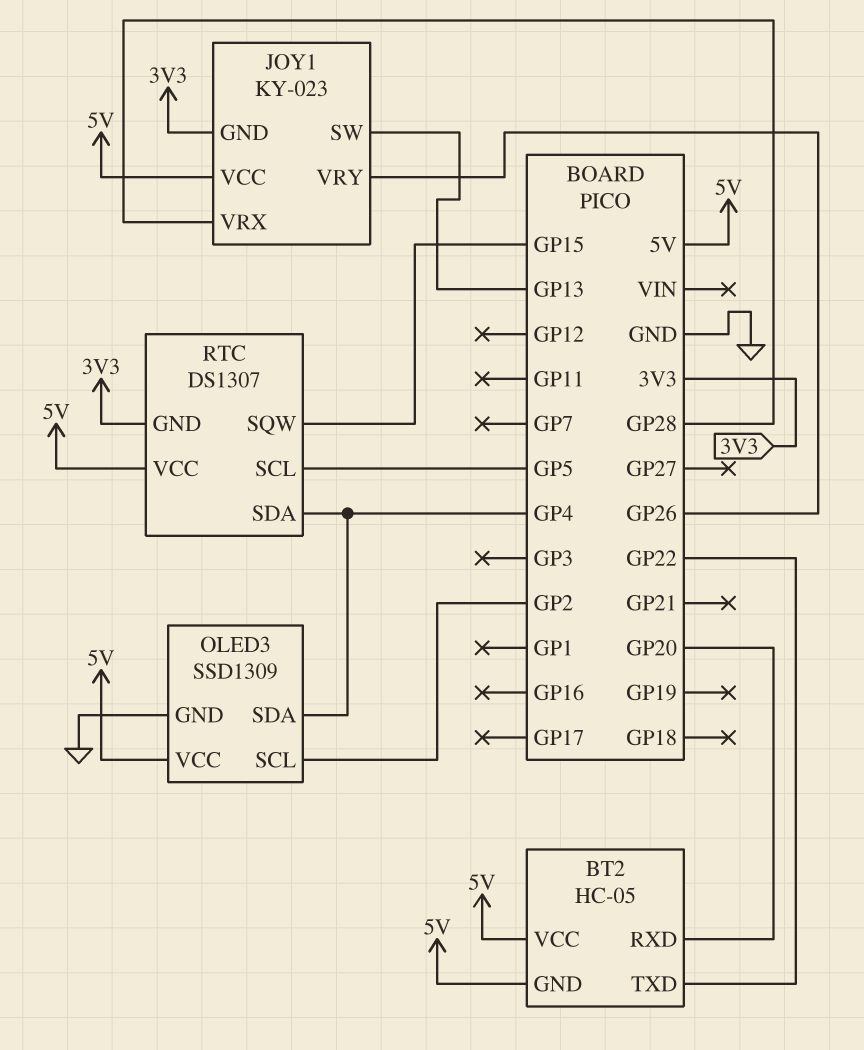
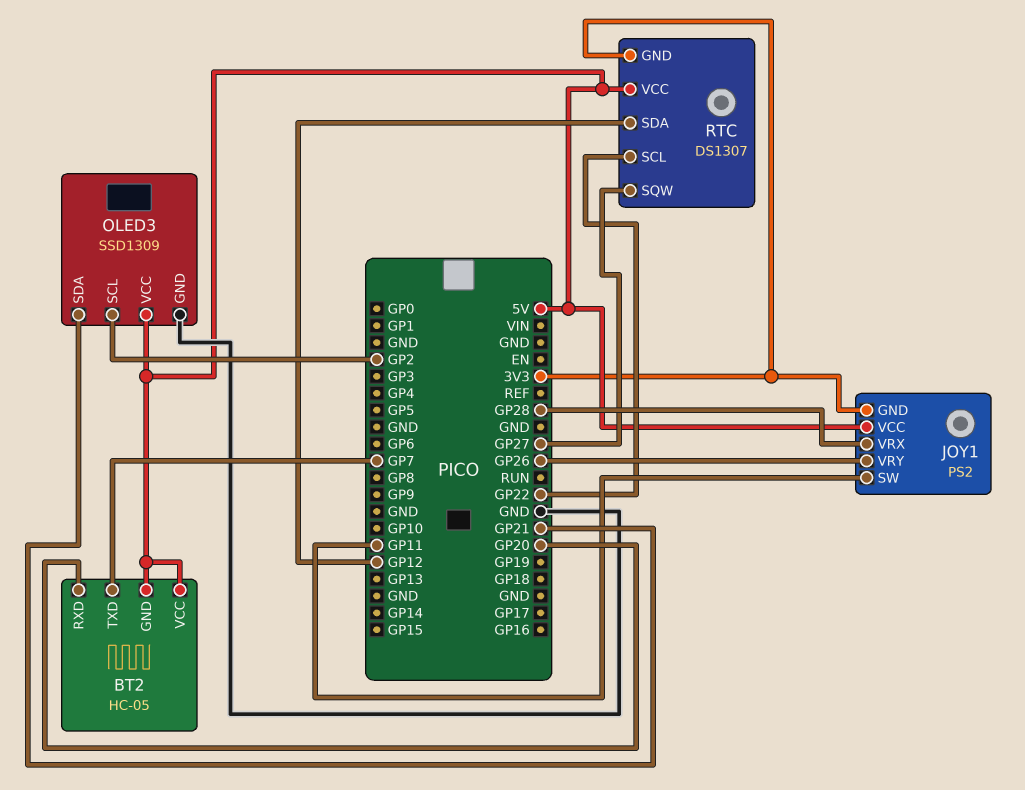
BT2 pin TXD: GP22 -> GP7
JOY1: KY-023 -> PS2
JOY1 pin SW: GP13 -> GP11
OLED3 pin SDA: GP4 -> GP21
RTC pin SCL: GP5 -> GP22
RTC pin SDA: GP4 -> GP12
RTC pin SQW: GP15 -> GP27

